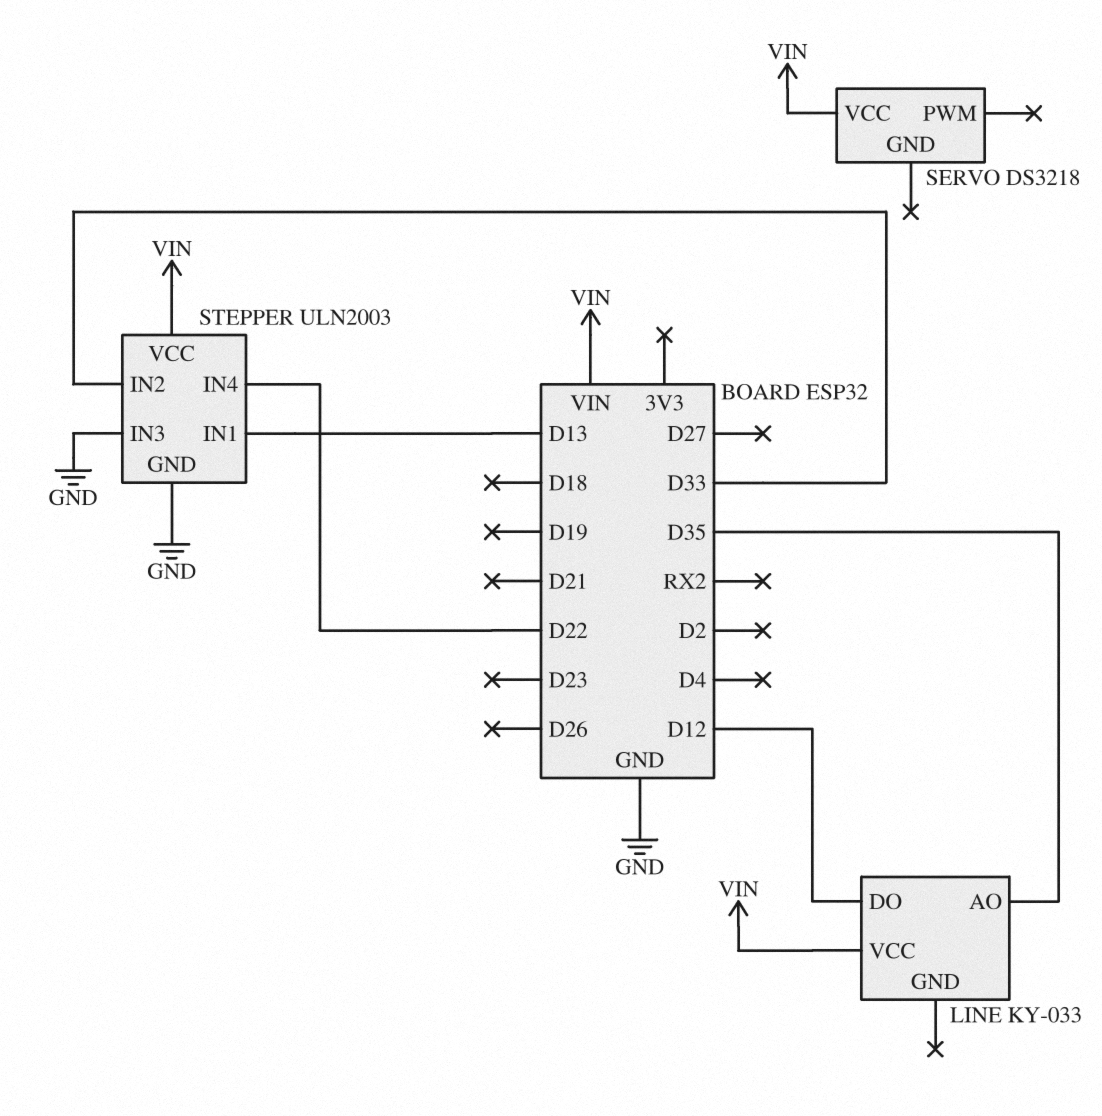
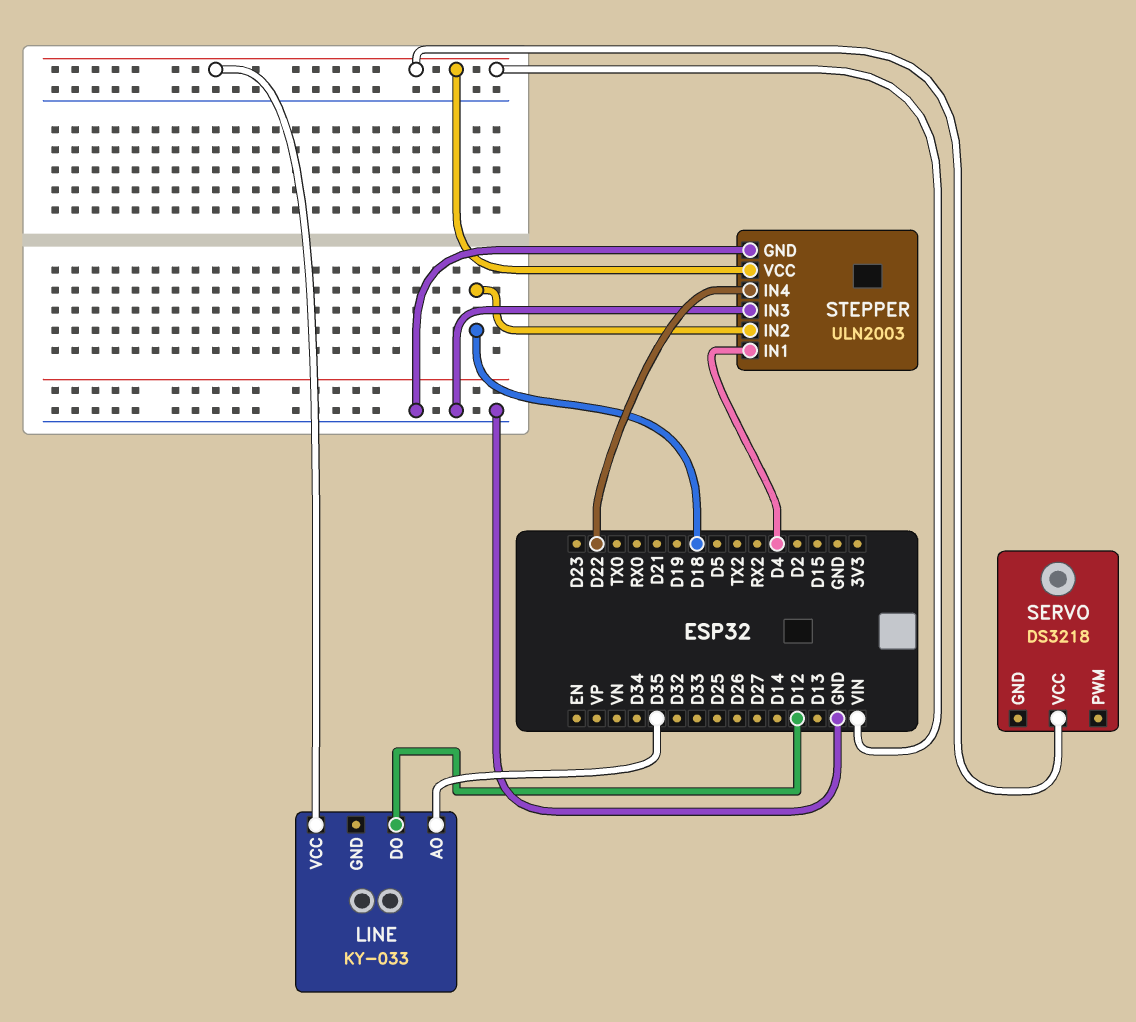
STEPPER pin IN1: D13 -> D4
STEPPER pin IN2: D33 -> D18

